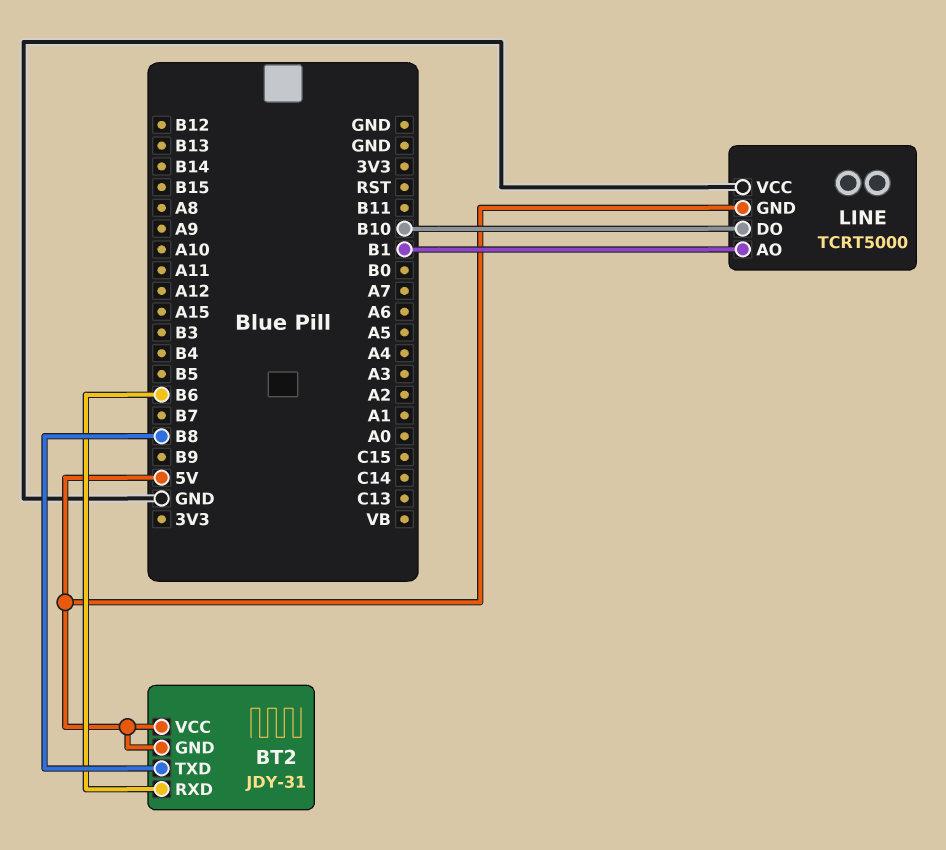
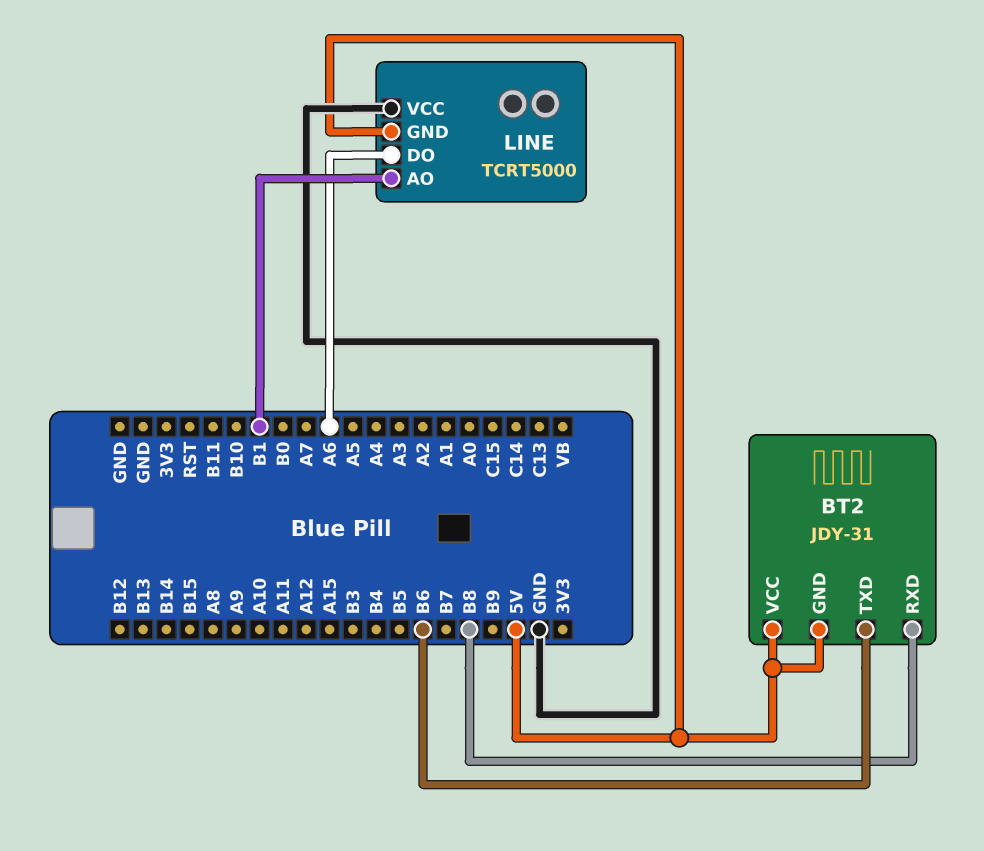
BT2 pin RXD: B6 -> B8
BT2 pin TXD: B8 -> B6
LINE pin DO: B10 -> A6

